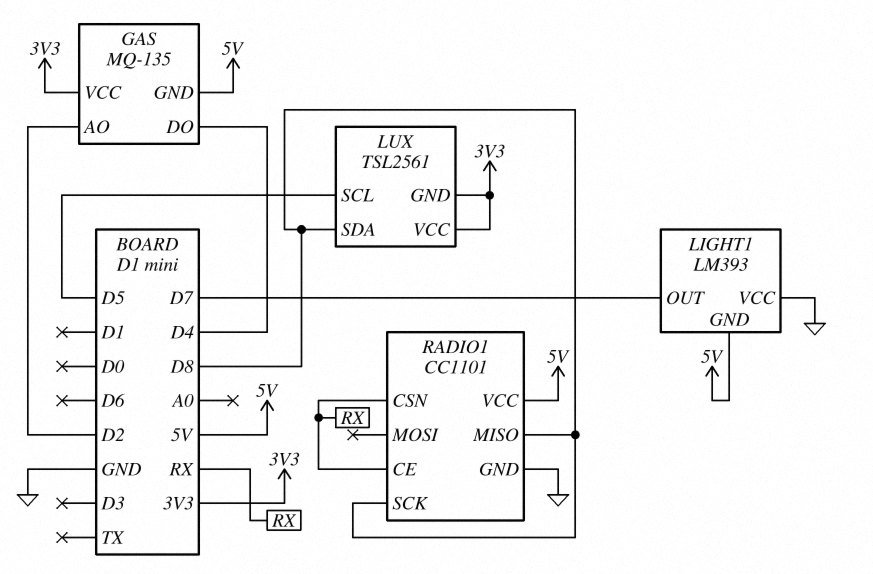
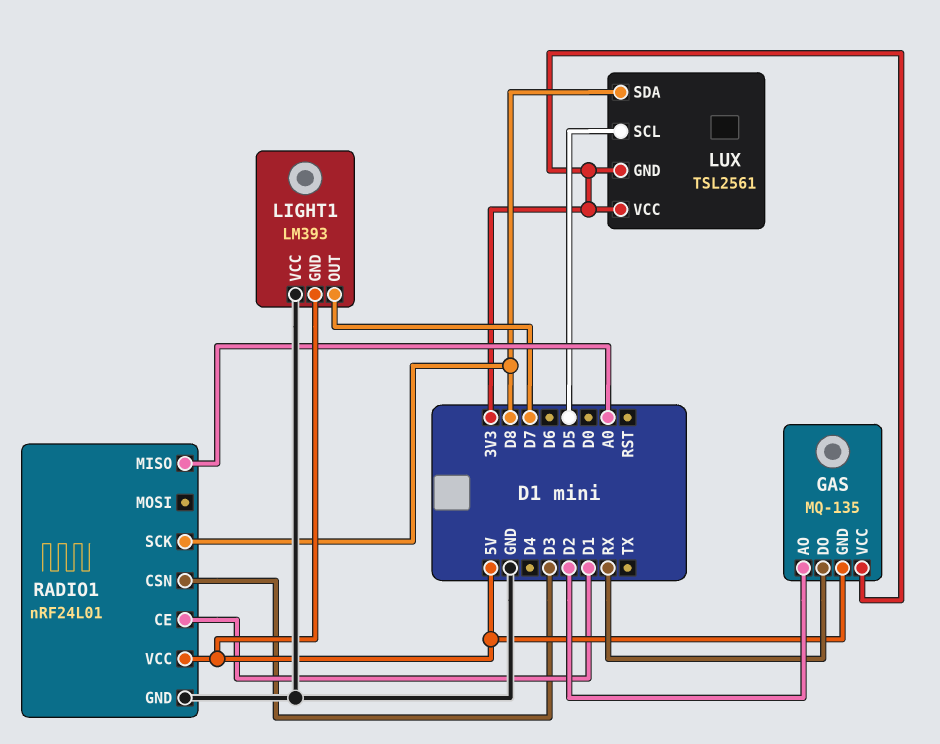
GAS pin DO: D4 -> RX
RADIO1: CC1101 -> nRF24L01
RADIO1 pin CE: RX -> D1
RADIO1 pin CSN: RX -> D3
RADIO1 pin MISO: D8 -> A0

